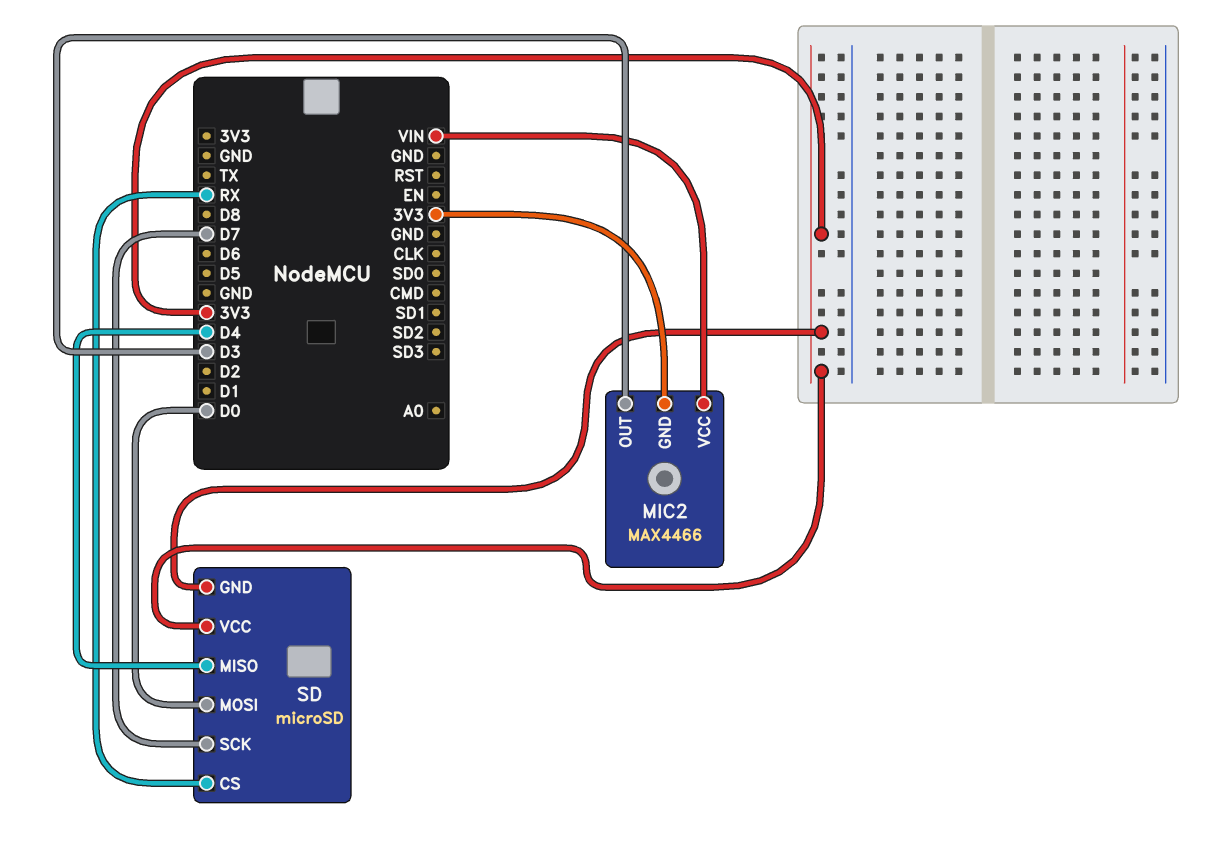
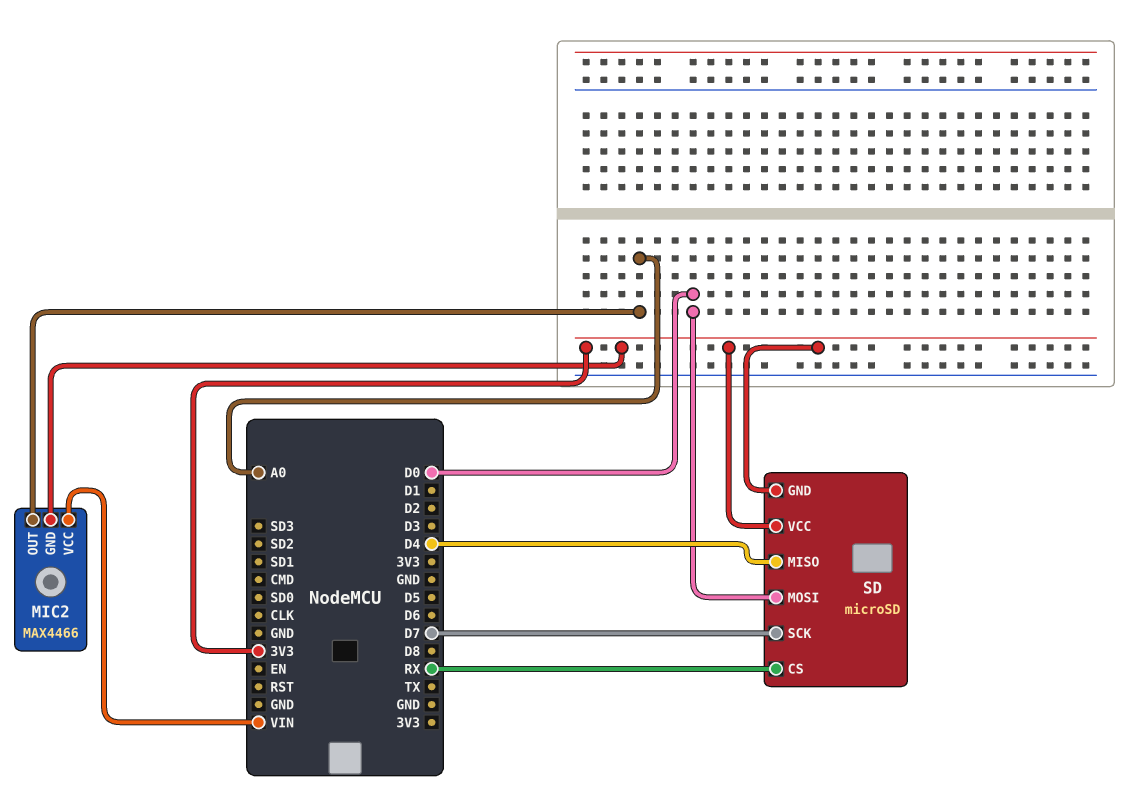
MIC2 pin OUT: D3 -> A0

